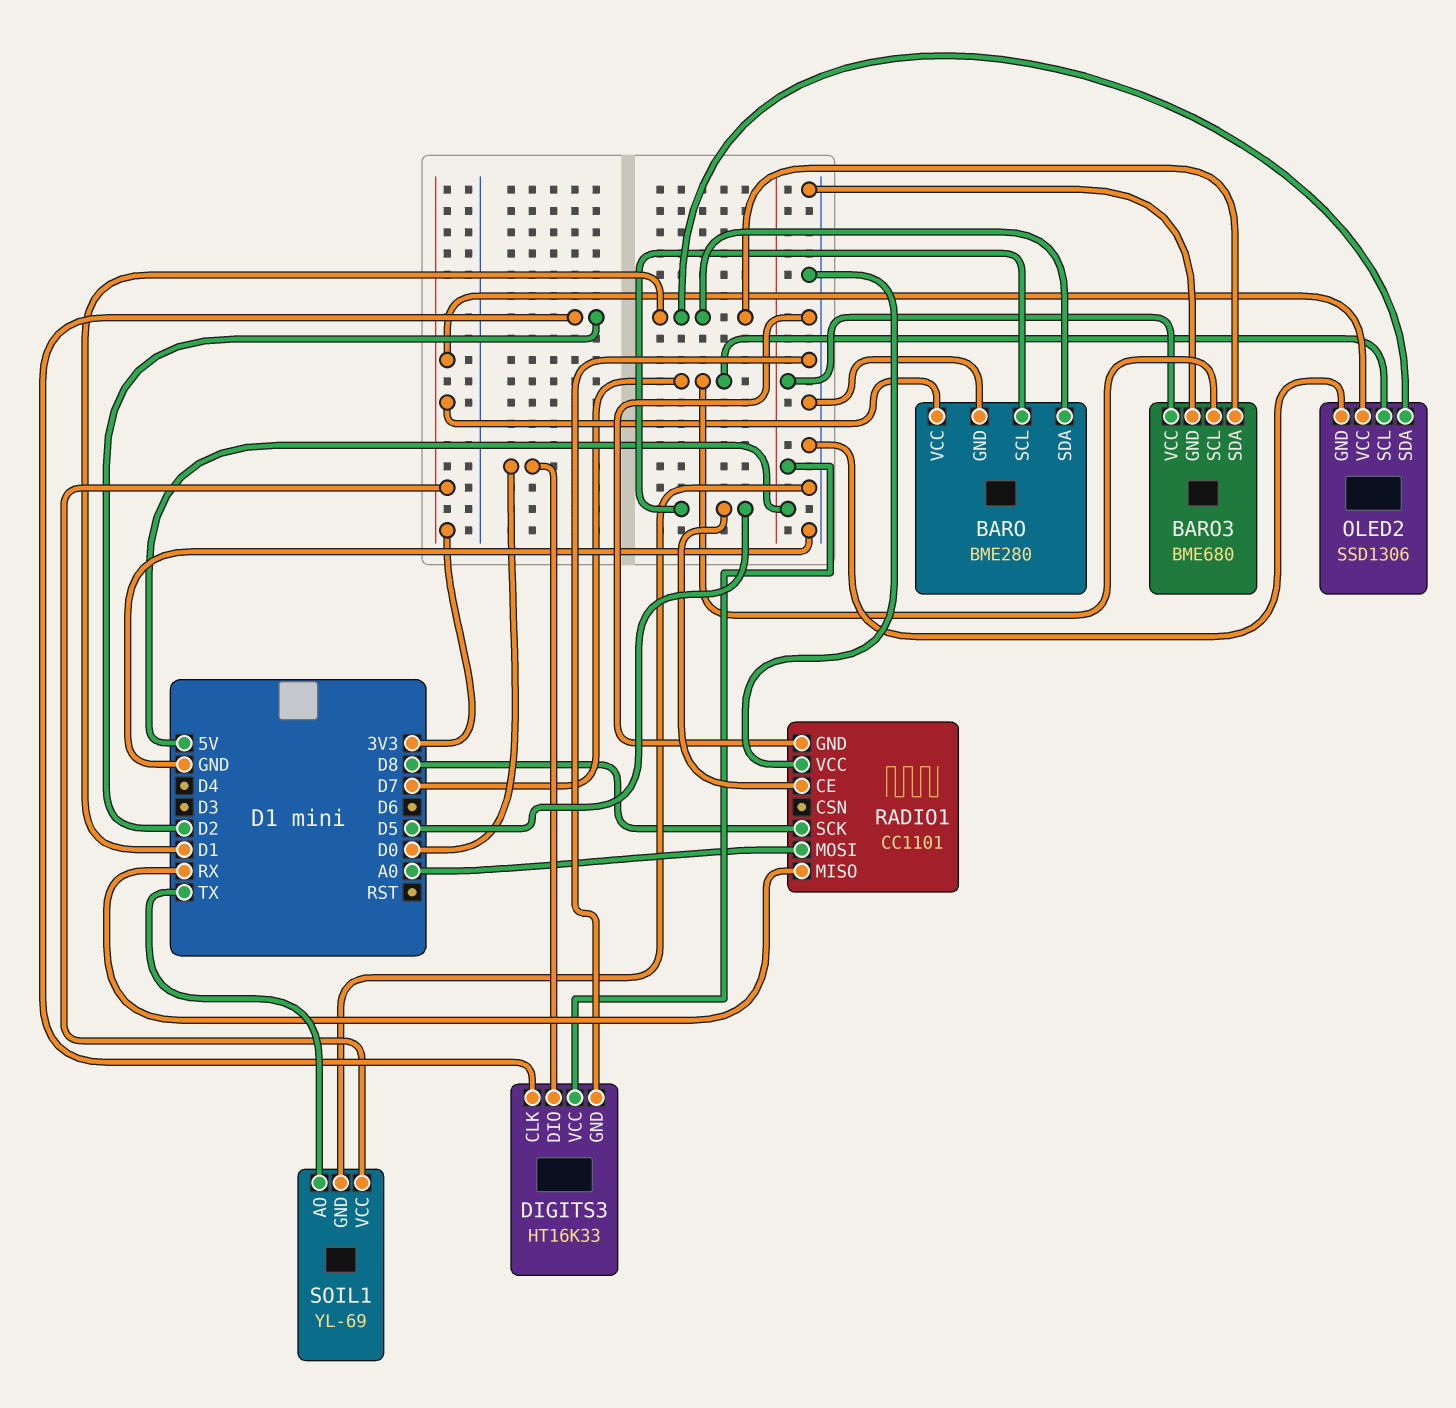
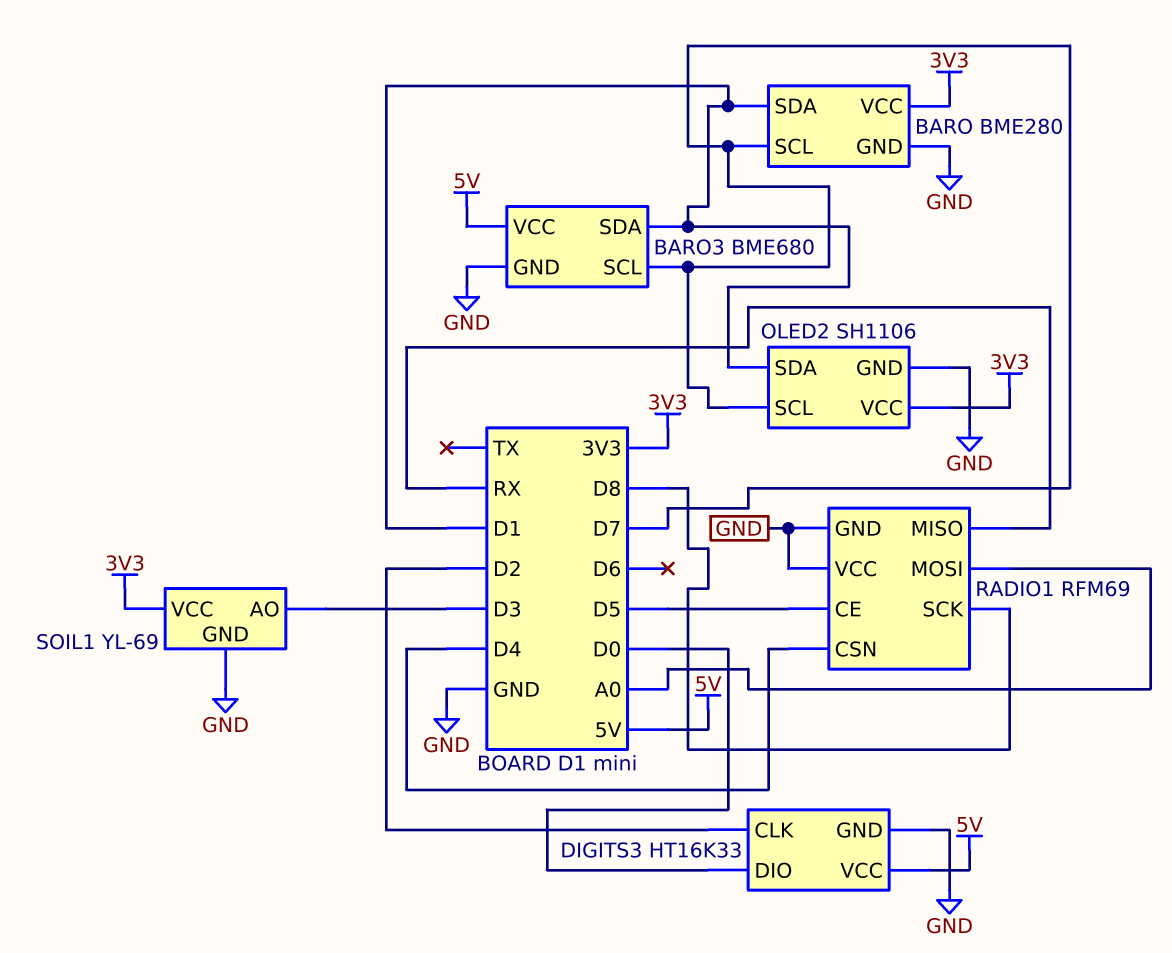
BARO pin SCL: D5 -> D7
OLED2: SSD1306 -> SH1106
RADIO1: CC1101 -> RFM69
RADIO1 pin CSN: none -> D4
SOIL1 pin AO: TX -> D3

